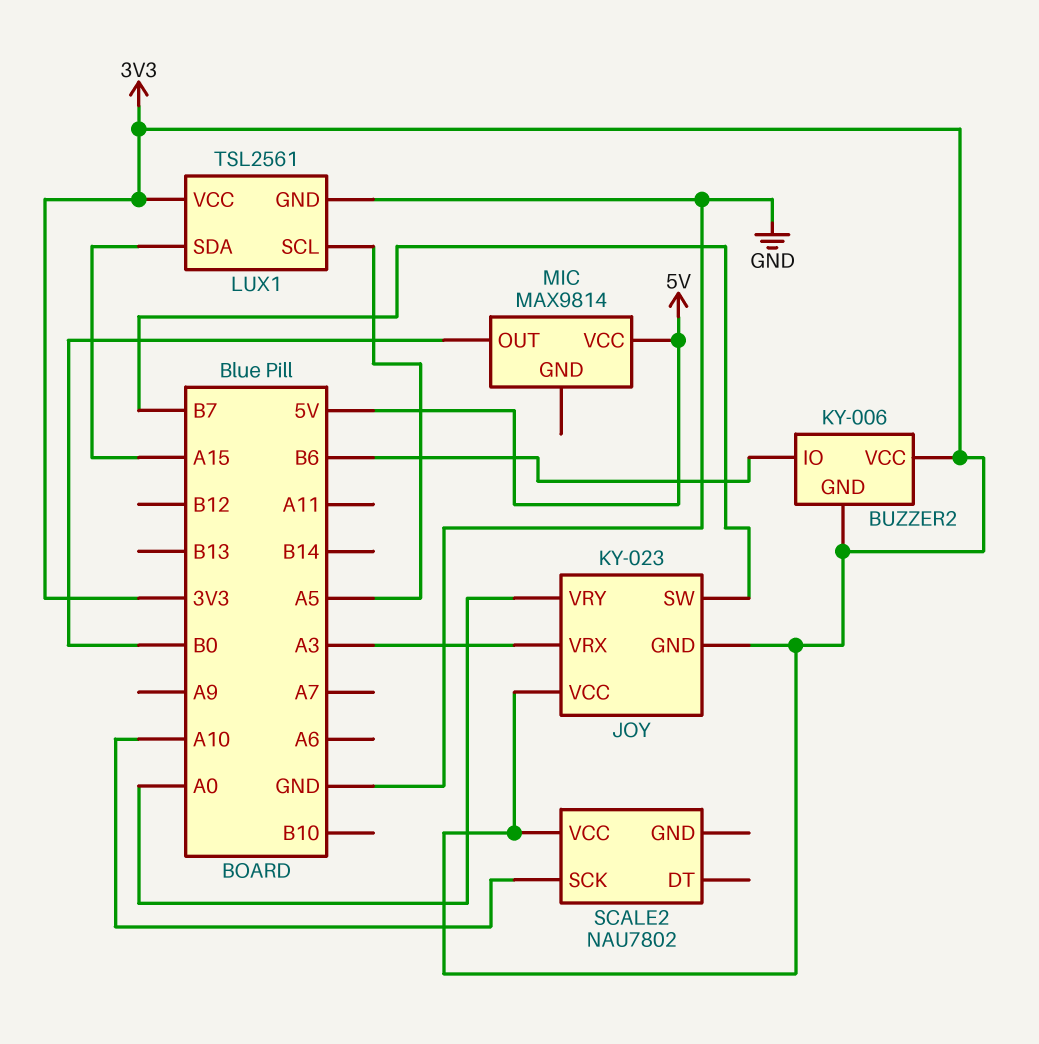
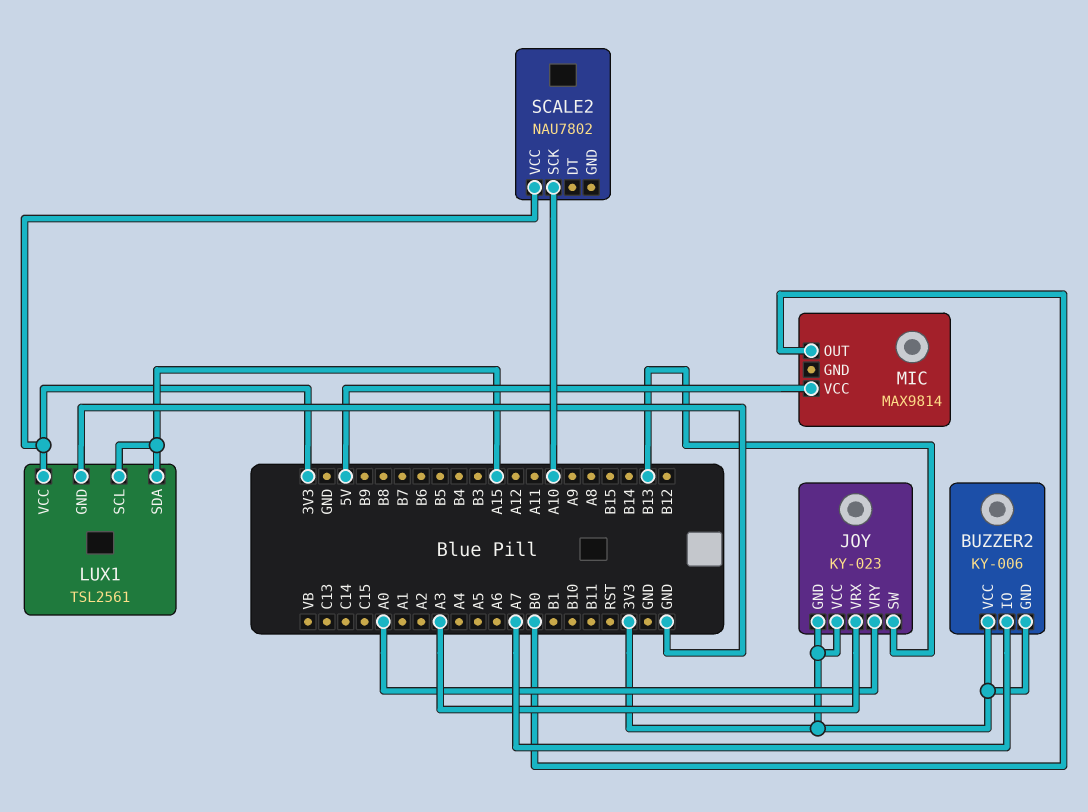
BUZZER2 pin IO: B6 -> A7
JOY pin SW: B7 -> B13
LUX1 pin SCL: A5 -> A15

